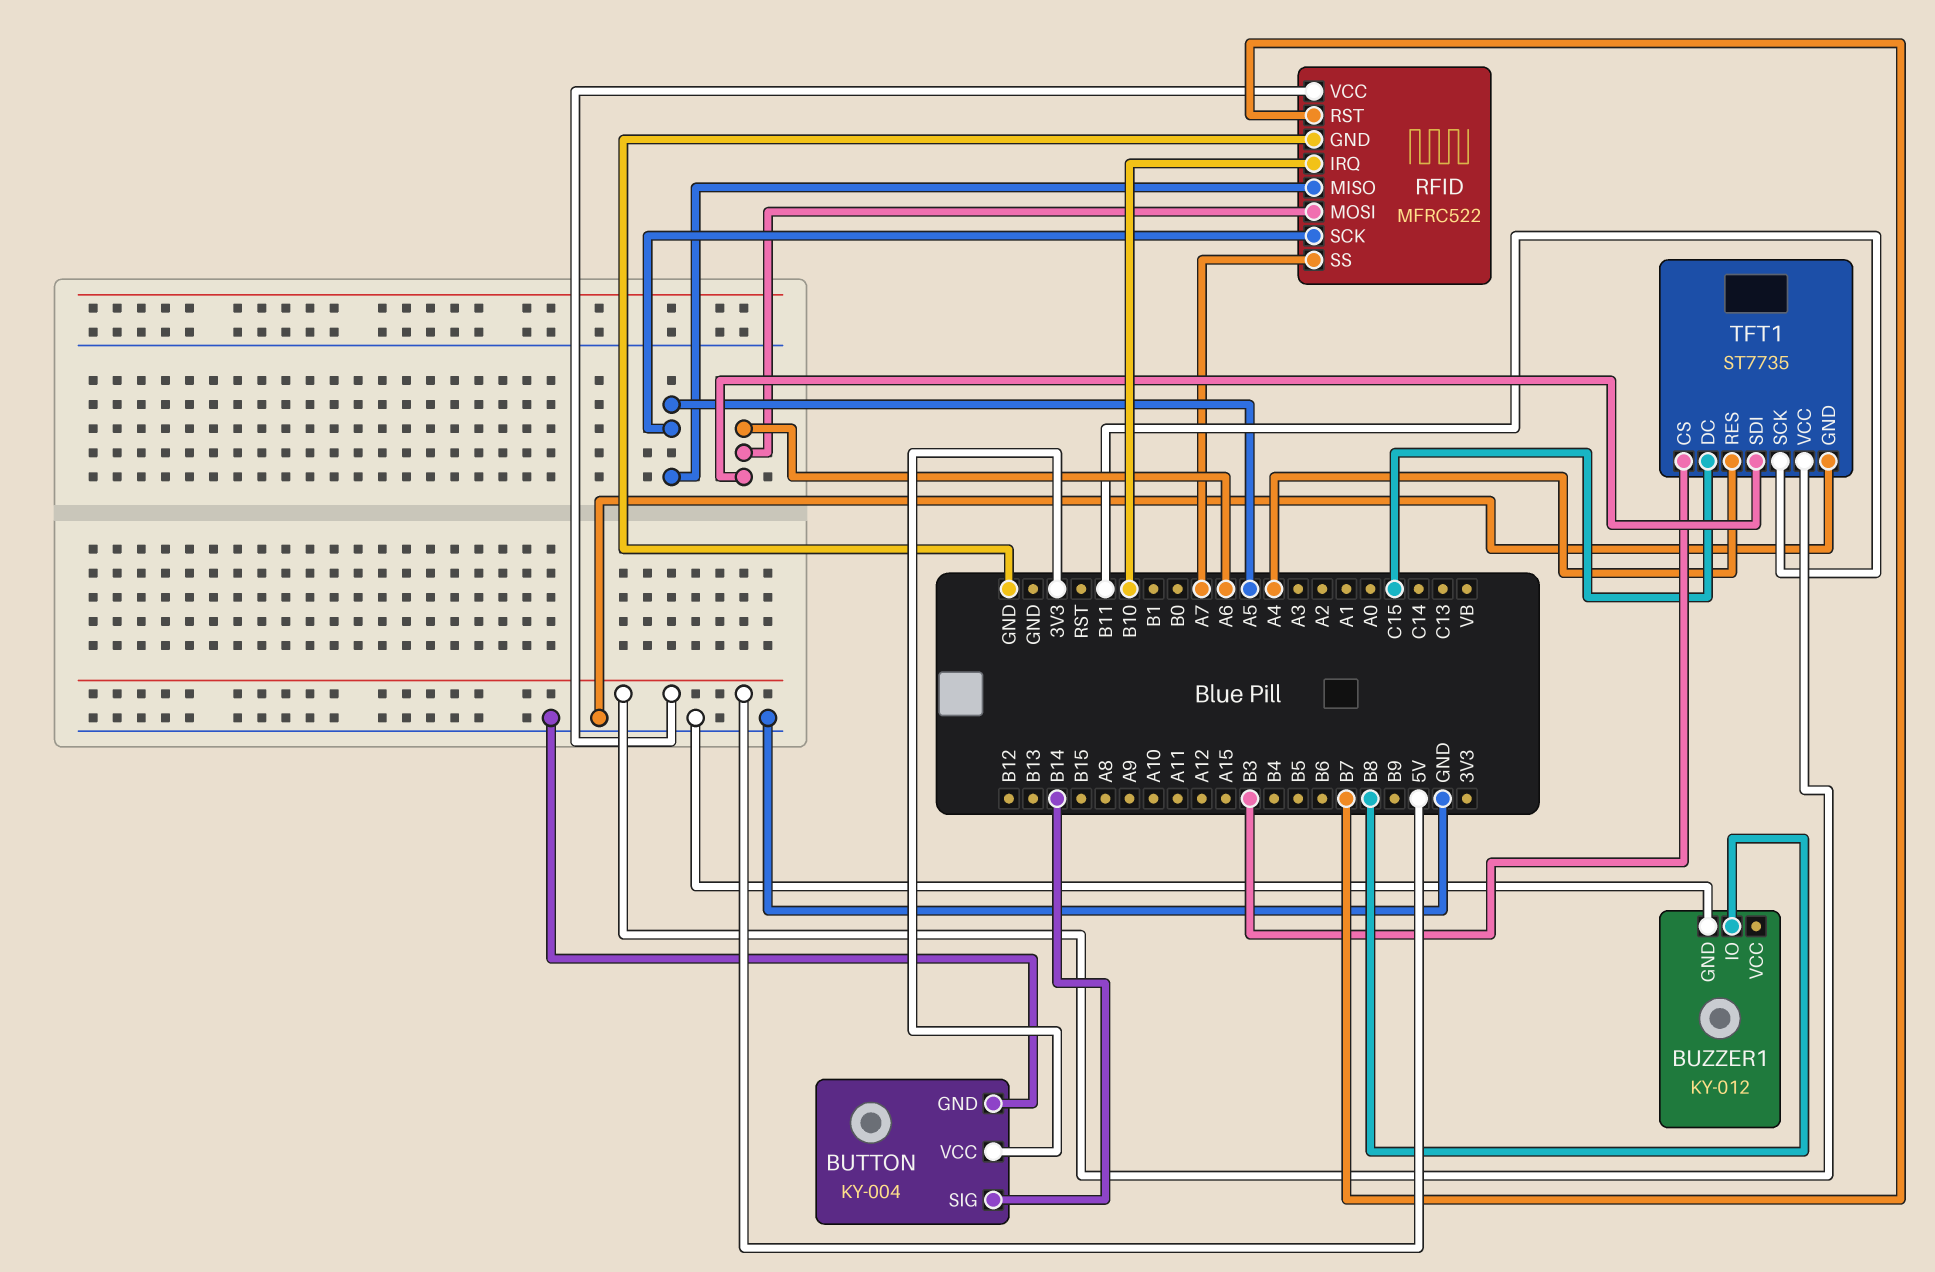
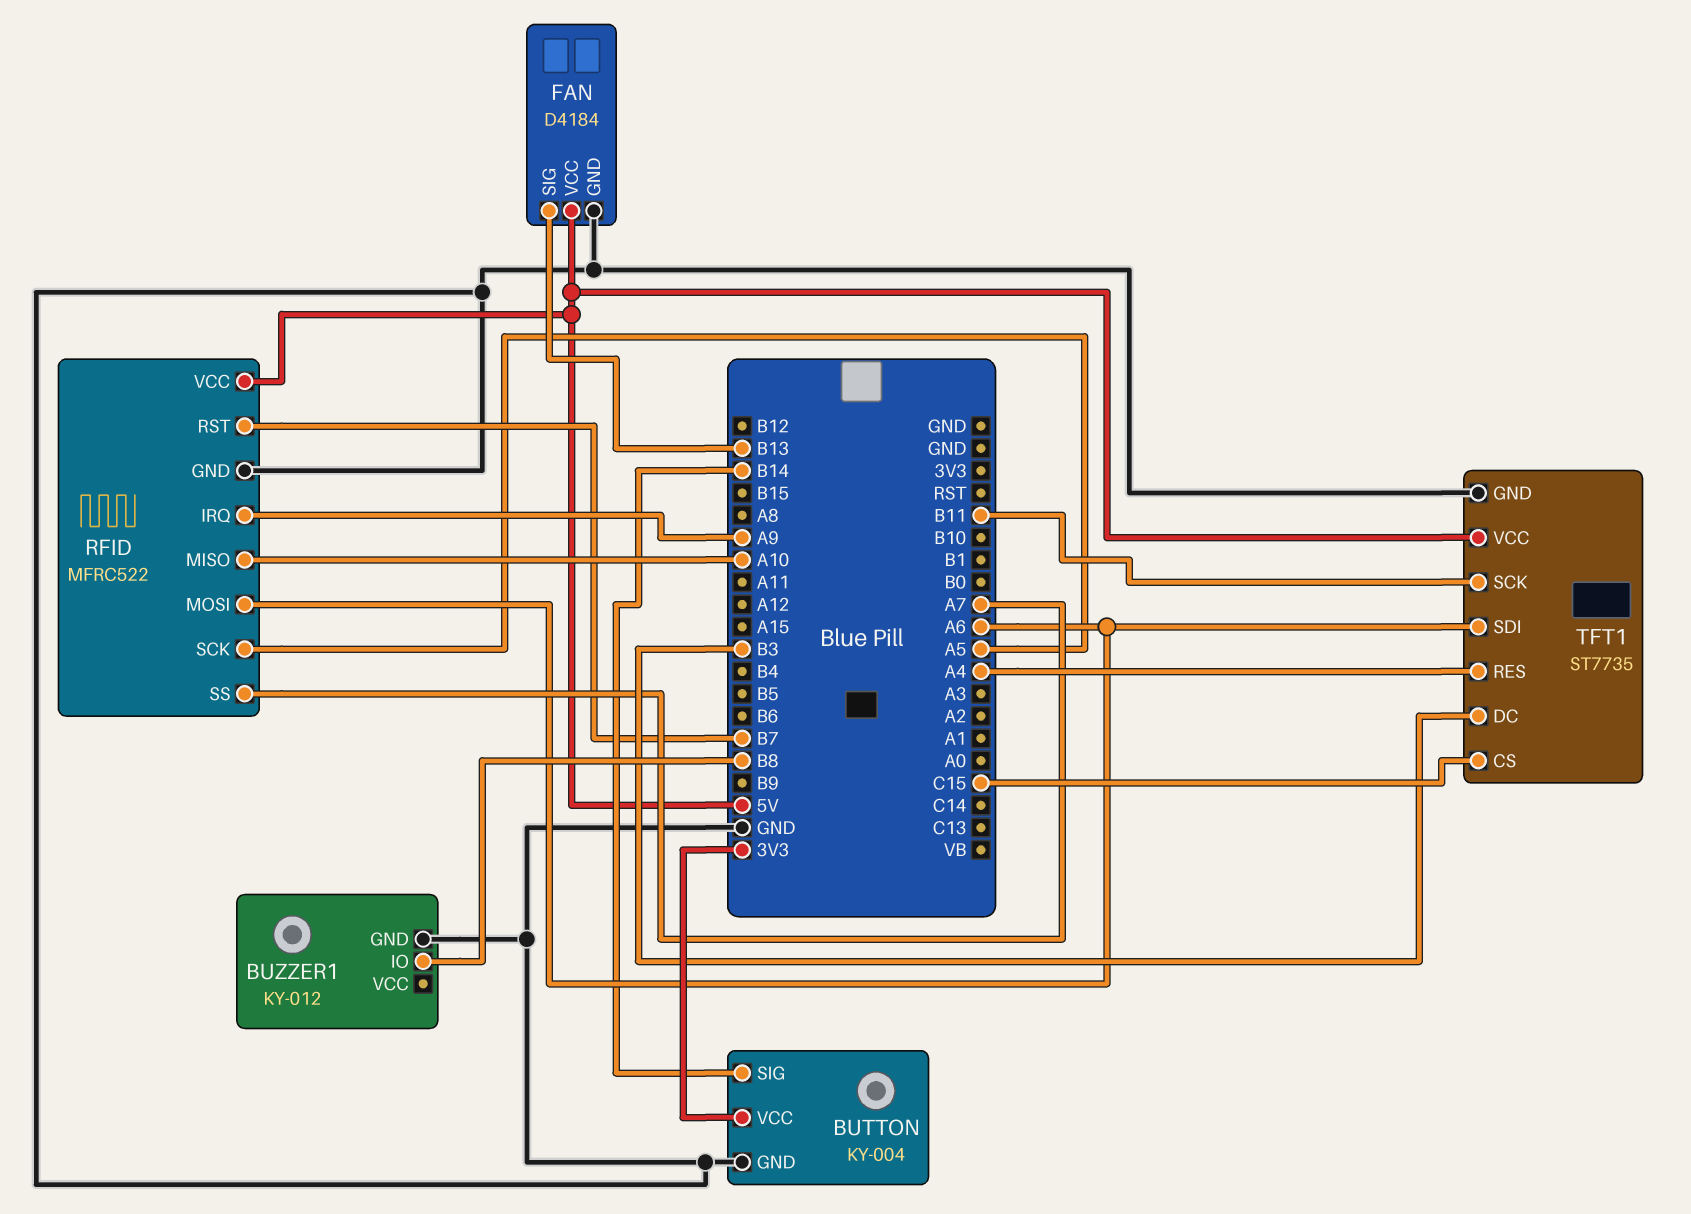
FAN: none -> D4184
FAN pin GND: none -> GND
FAN pin SIG: none -> B13
FAN pin VCC: none -> 5V
RFID pin IRQ: B10 -> A9
RFID pin MISO: A5 -> A10
TFT1 pin CS: B3 -> C15
TFT1 pin DC: C15 -> B3

